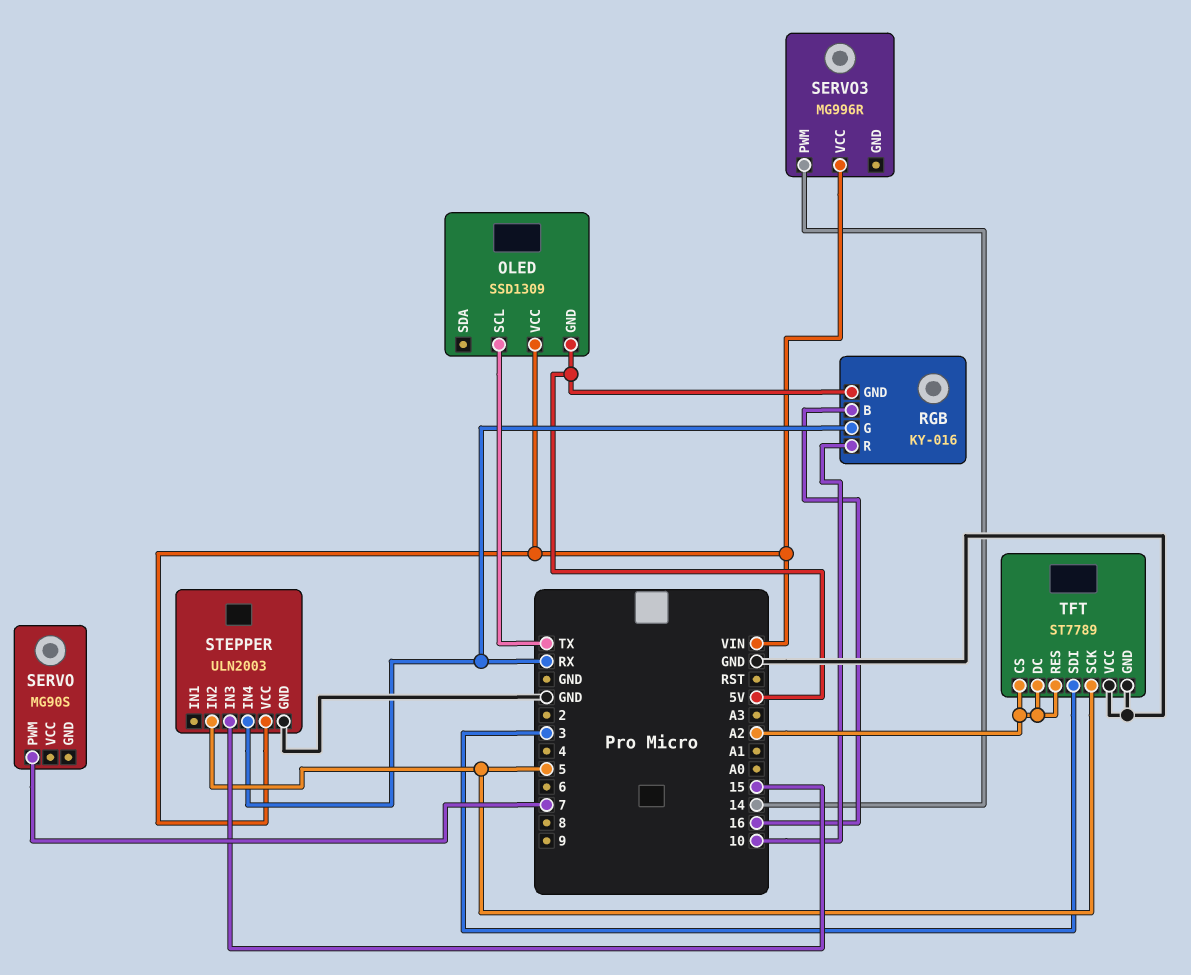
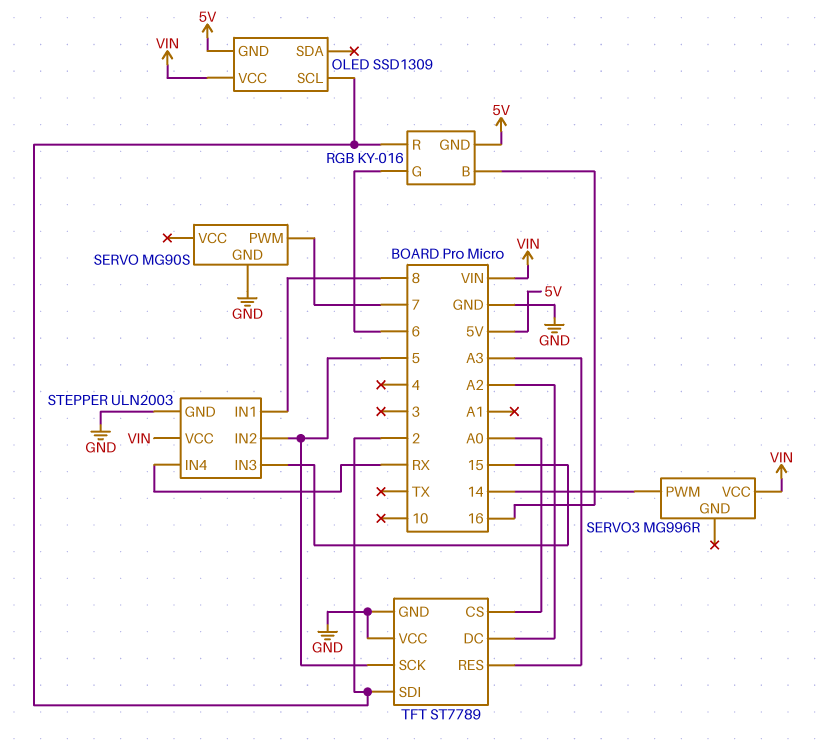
OLED pin SCL: TX -> 2
RGB pin G: RX -> 6
RGB pin R: 10 -> 2
SERVO pin GND: none -> GND
STEPPER pin IN1: none -> 8
TFT pin CS: A2 -> A0
TFT pin RES: A2 -> A3
TFT pin SDI: 3 -> 2

